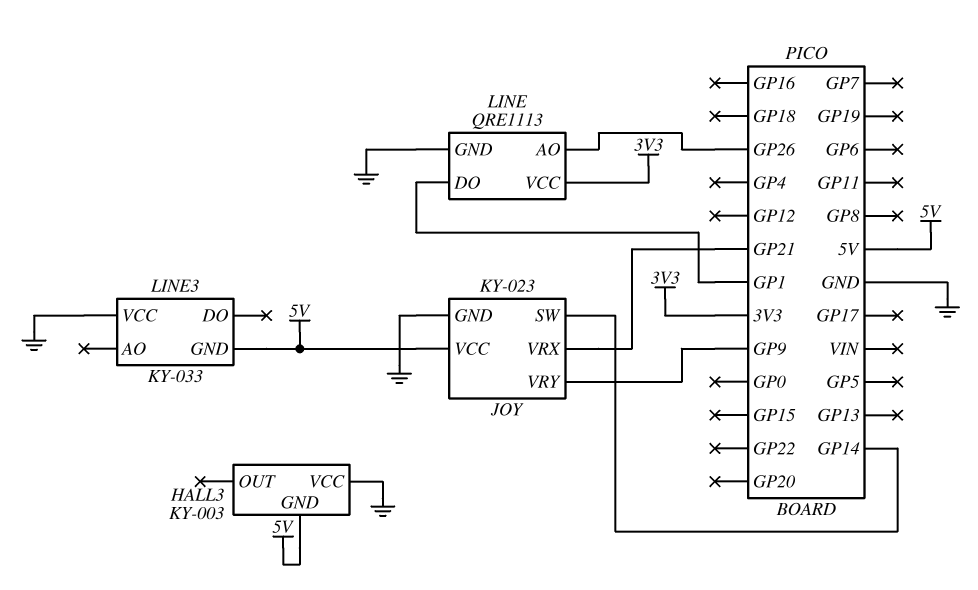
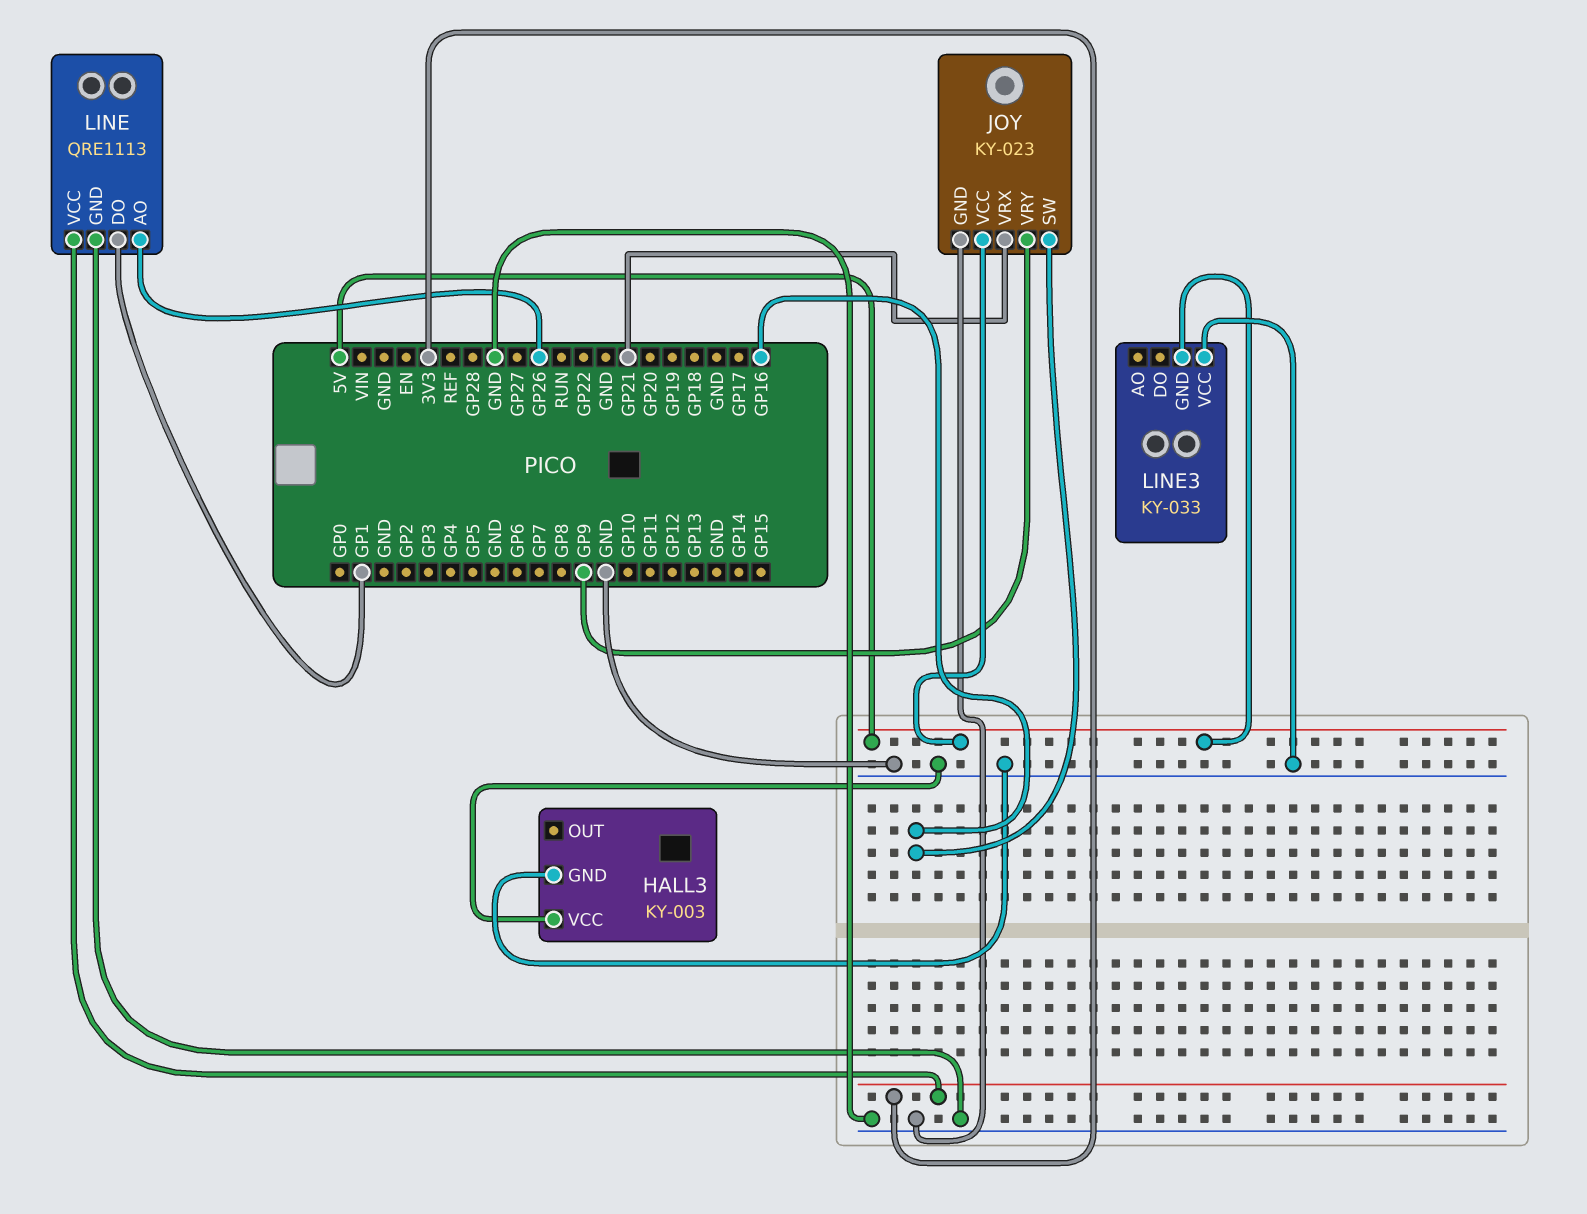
HALL3 pin GND: 5V -> GND
JOY pin SW: GP14 -> GP16

